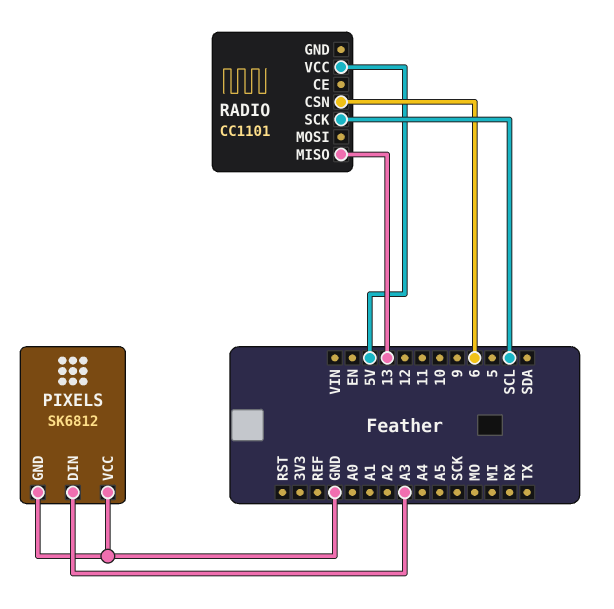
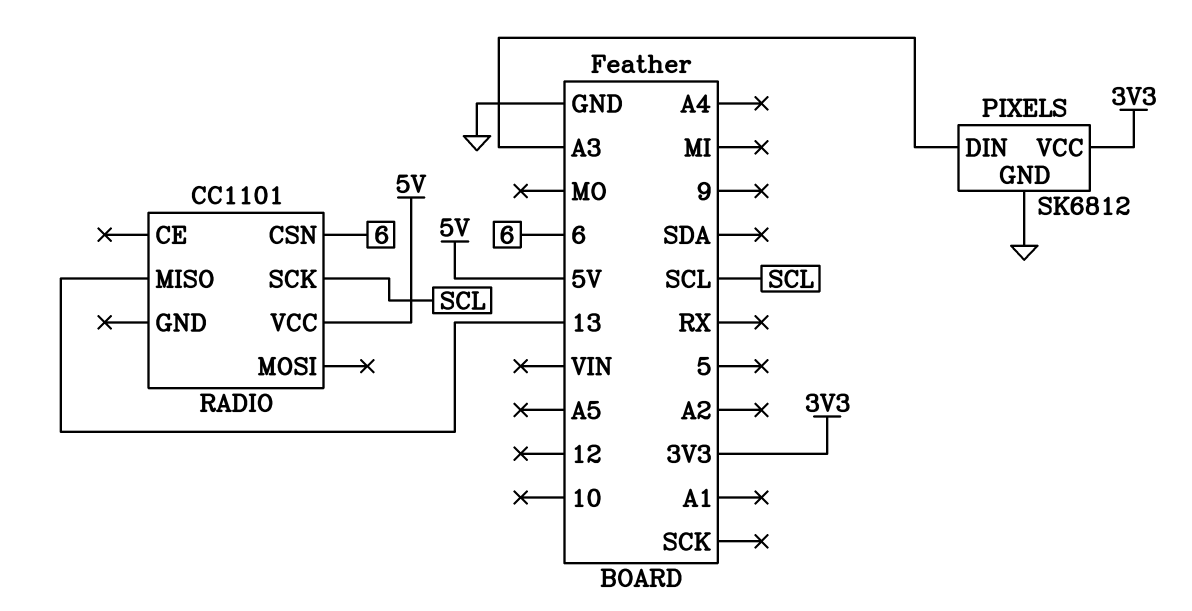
PIXELS pin VCC: GND -> 3V3

